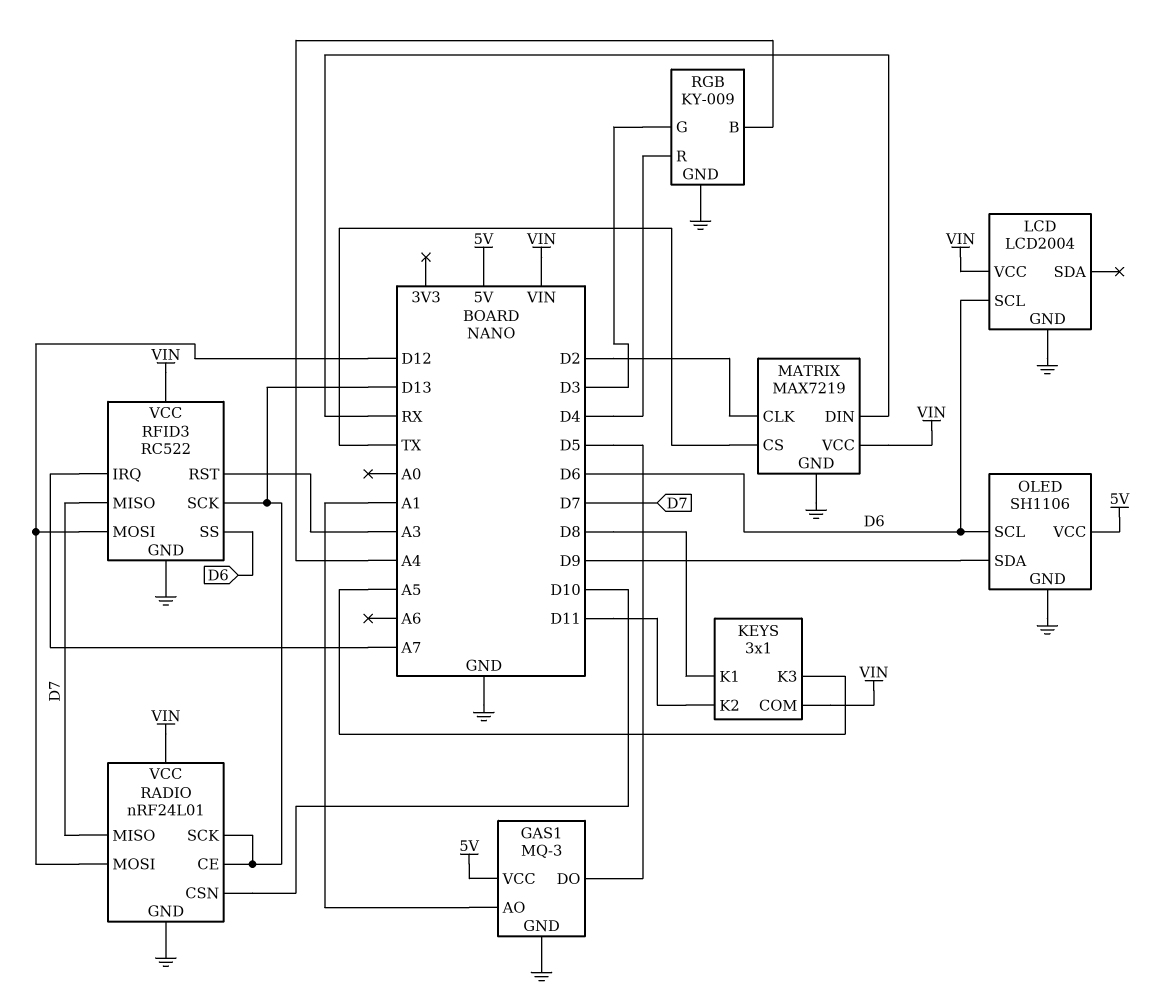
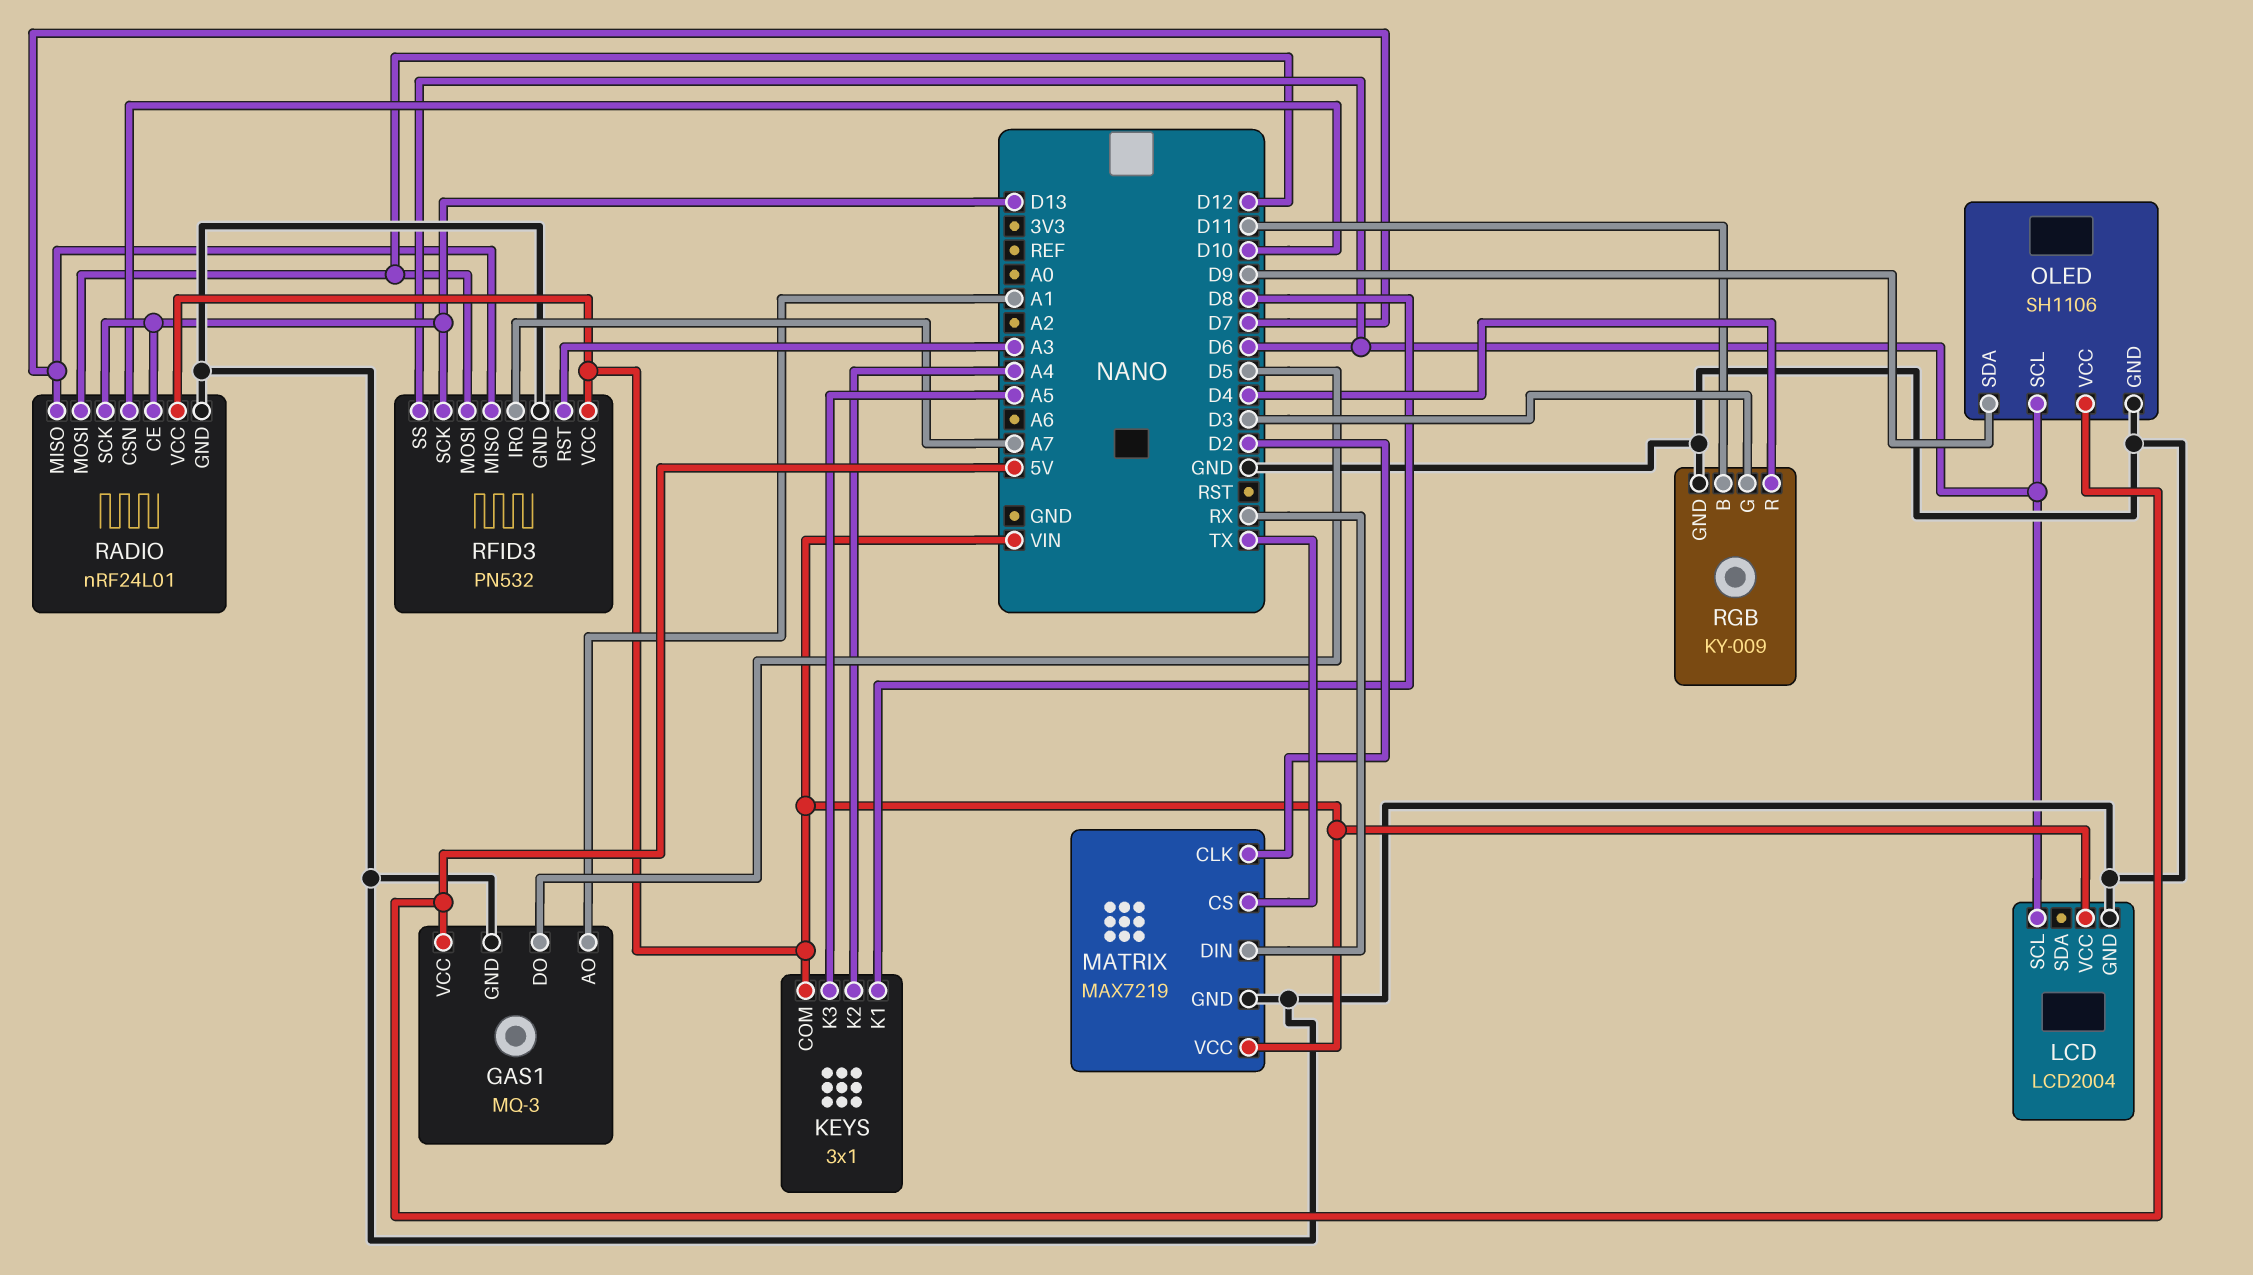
KEYS pin K2: D11 -> A4
RFID3: RC522 -> PN532
RGB pin B: A4 -> D11

